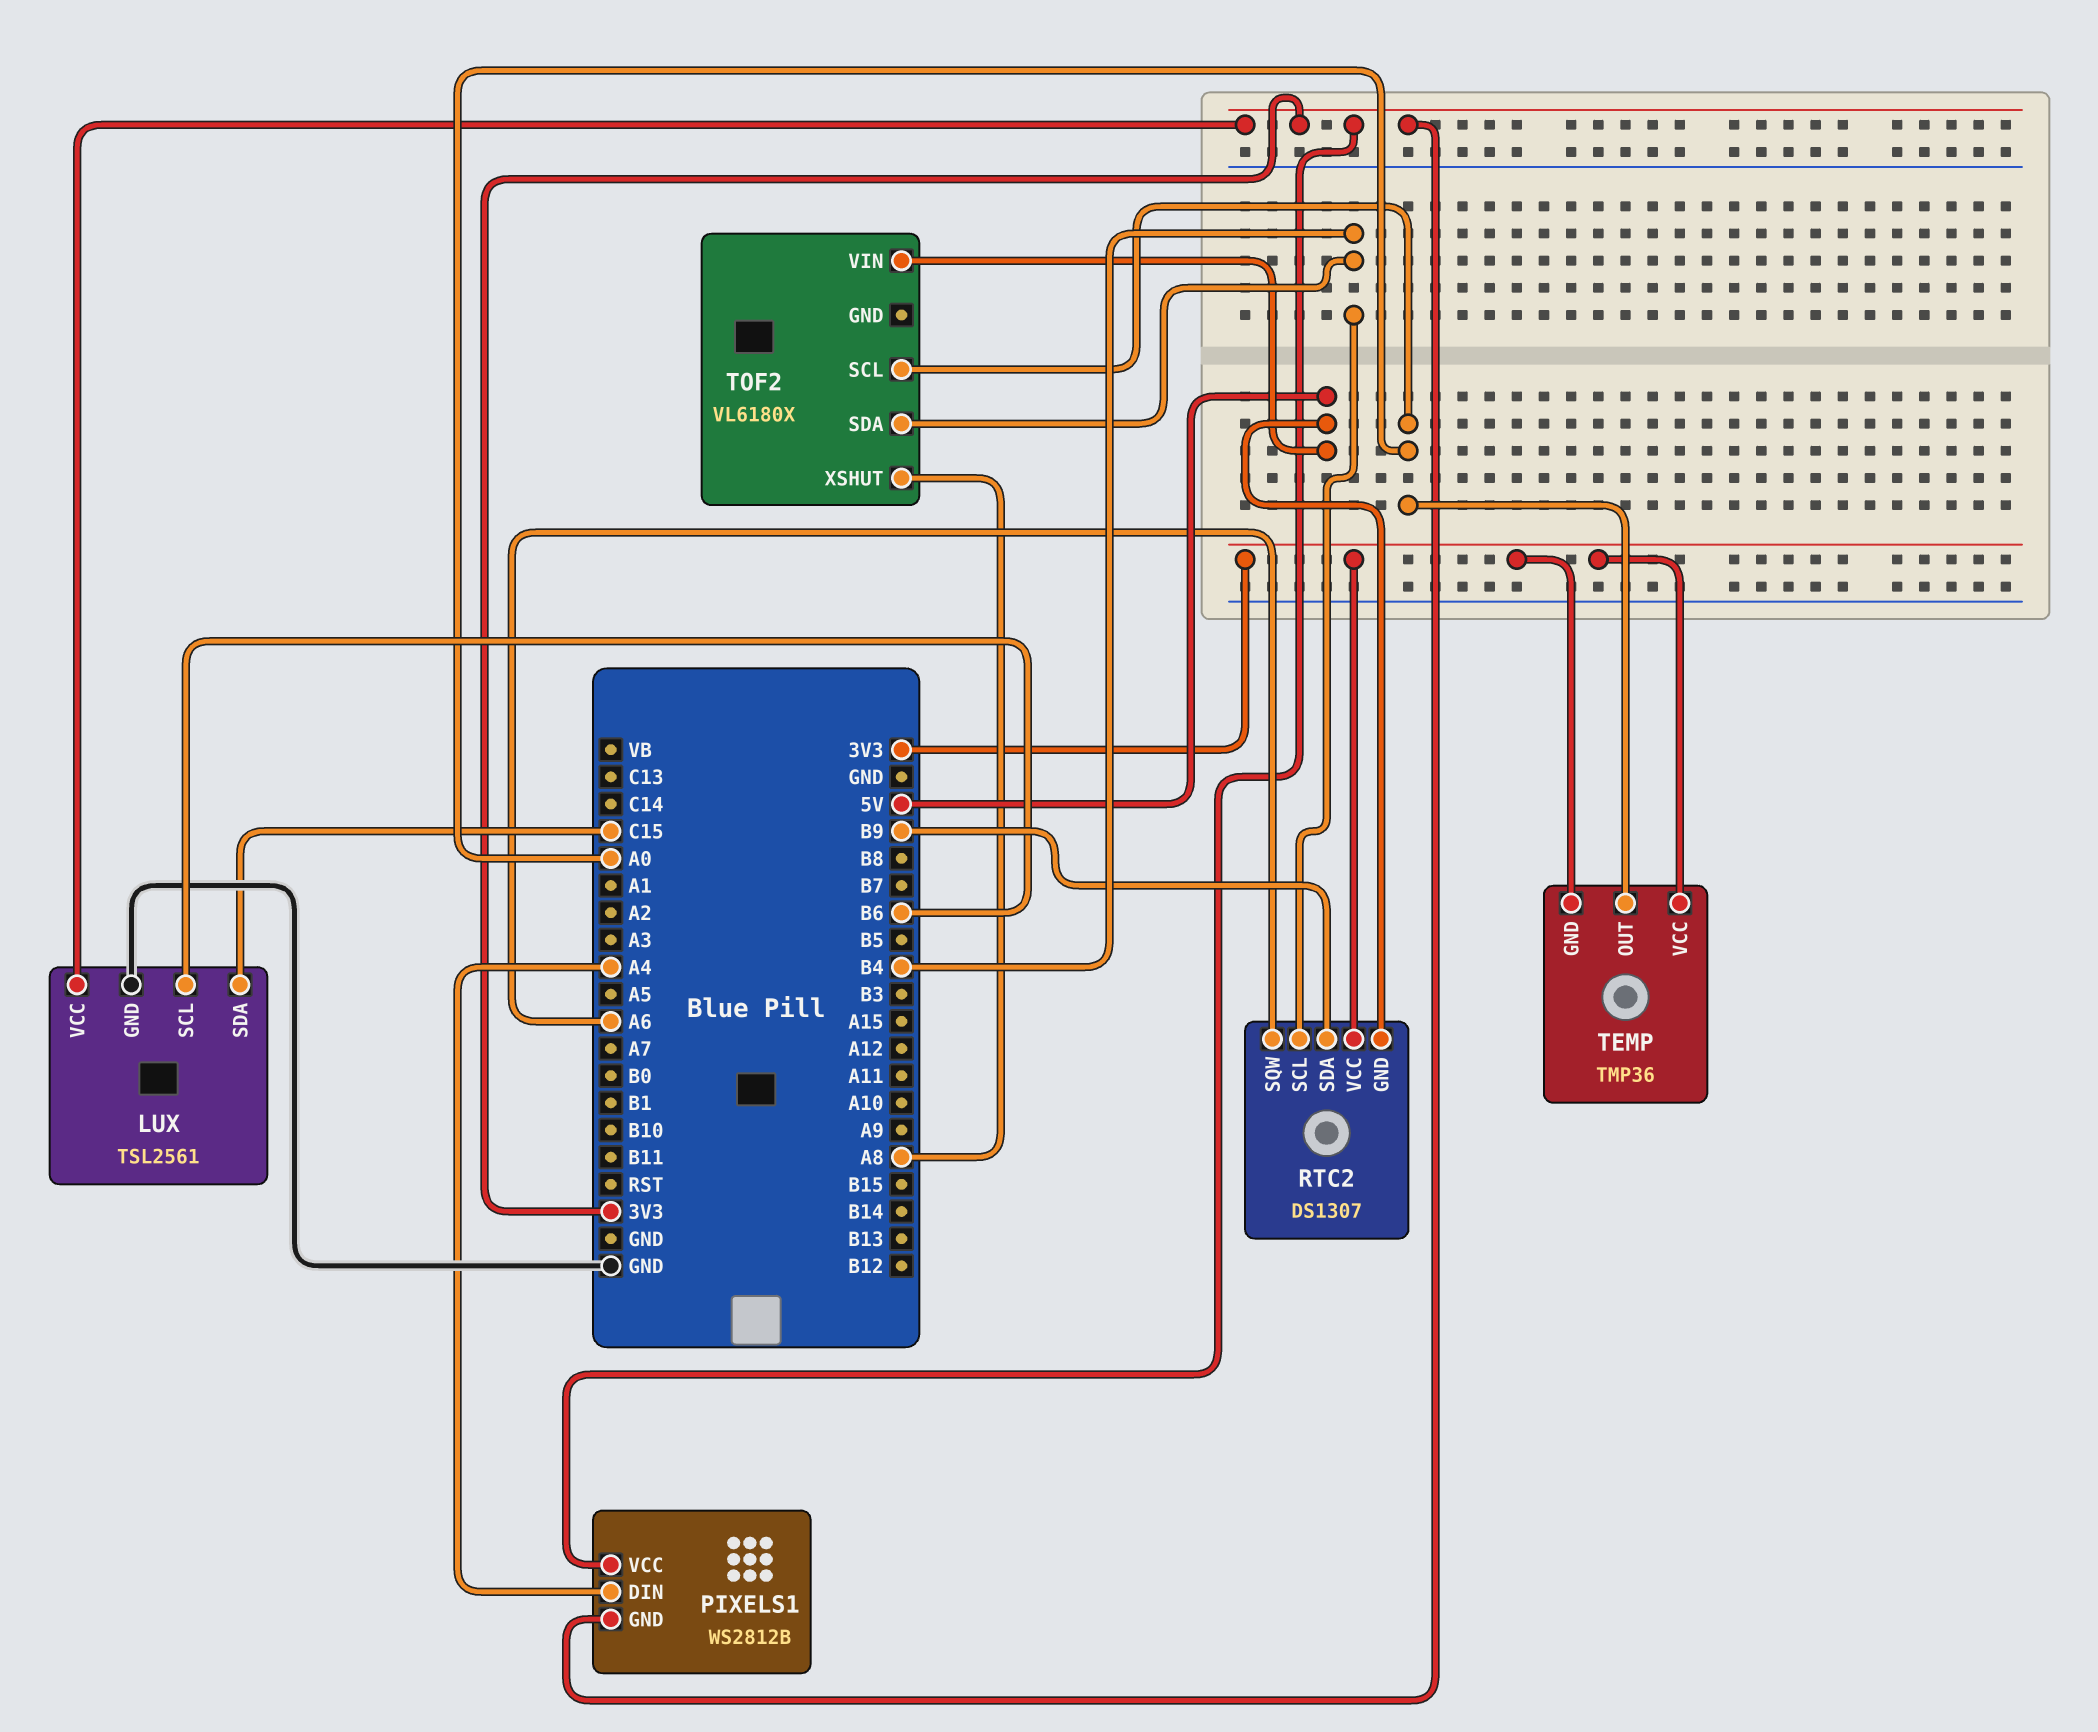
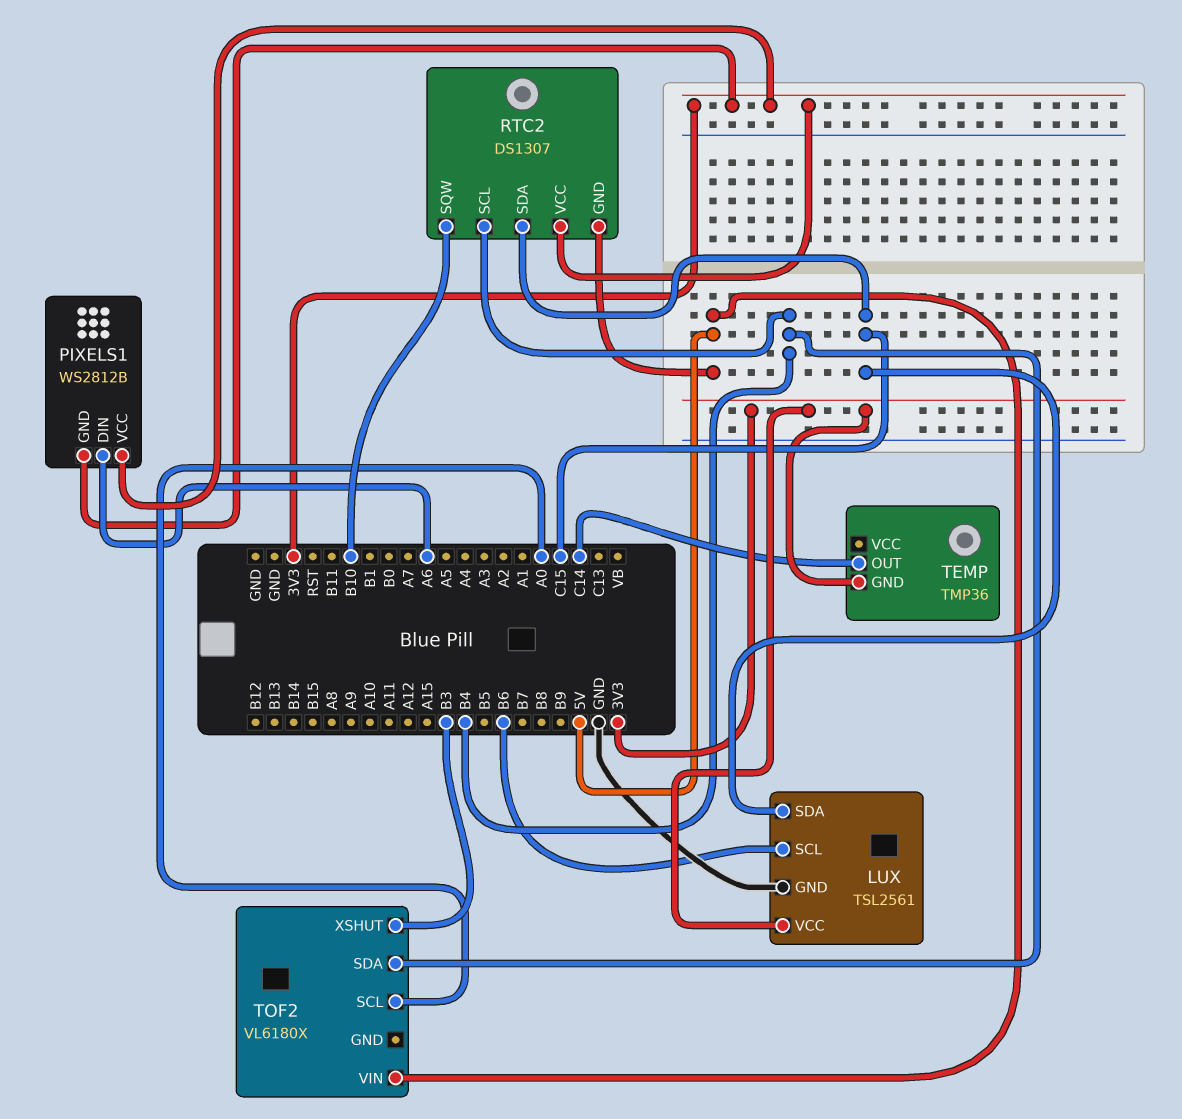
PIXELS1 pin DIN: A4 -> A6
RTC2 pin SDA: B9 -> C15
RTC2 pin SQW: A6 -> B10
TEMP pin OUT: A0 -> C14
TEMP pin VCC: 3V3 -> none
TOF2 pin XSHUT: A8 -> B3

